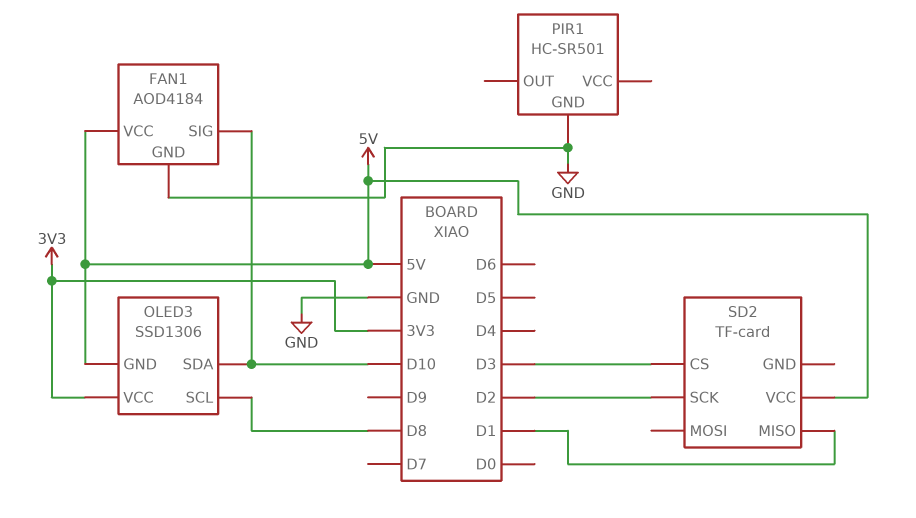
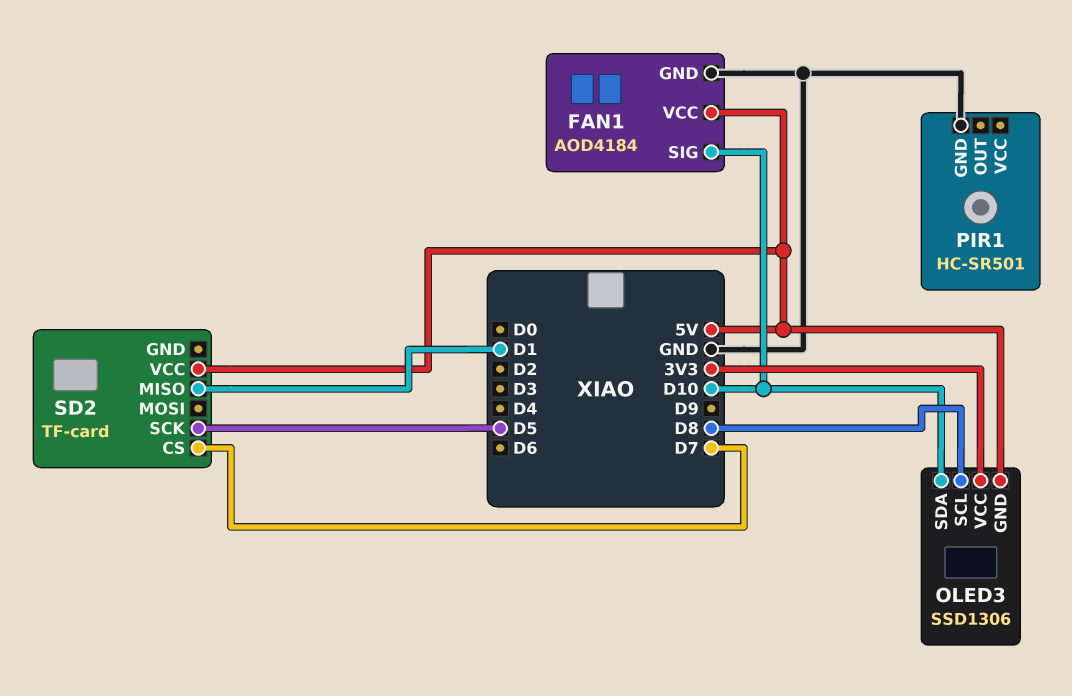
SD2 pin CS: D3 -> D7
SD2 pin SCK: D2 -> D5

